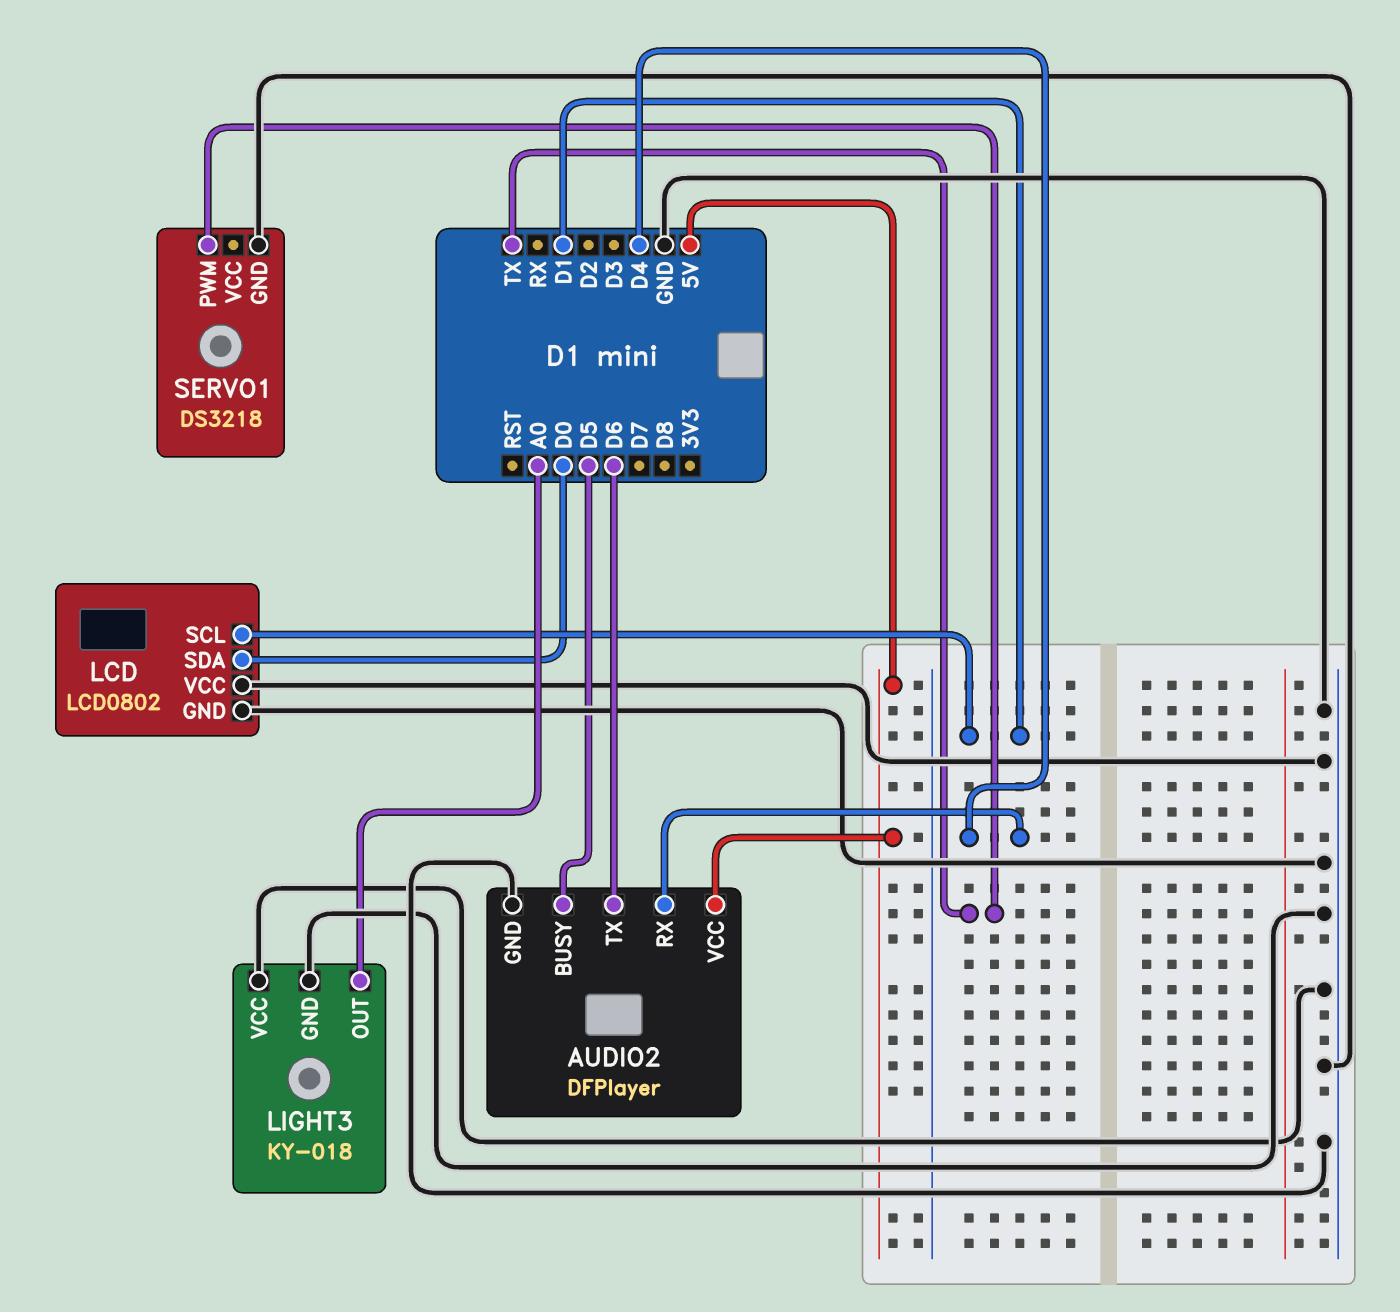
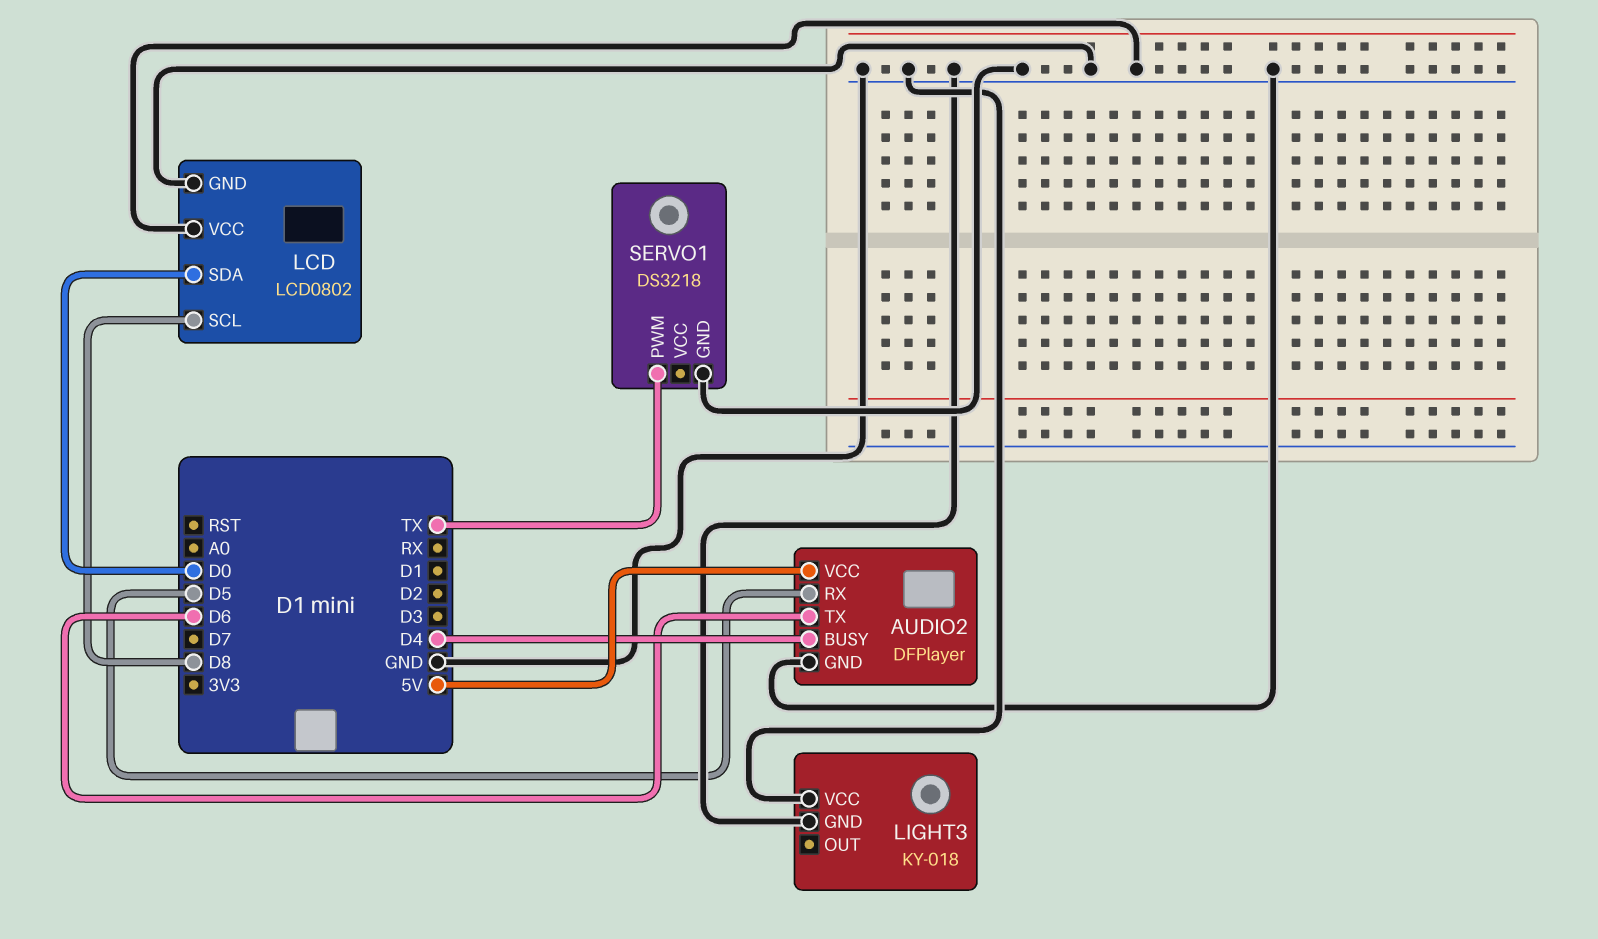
AUDIO2 pin BUSY: D5 -> D4
AUDIO2 pin RX: D4 -> D5
LCD pin SCL: D1 -> D8
LIGHT3 pin OUT: A0 -> none

